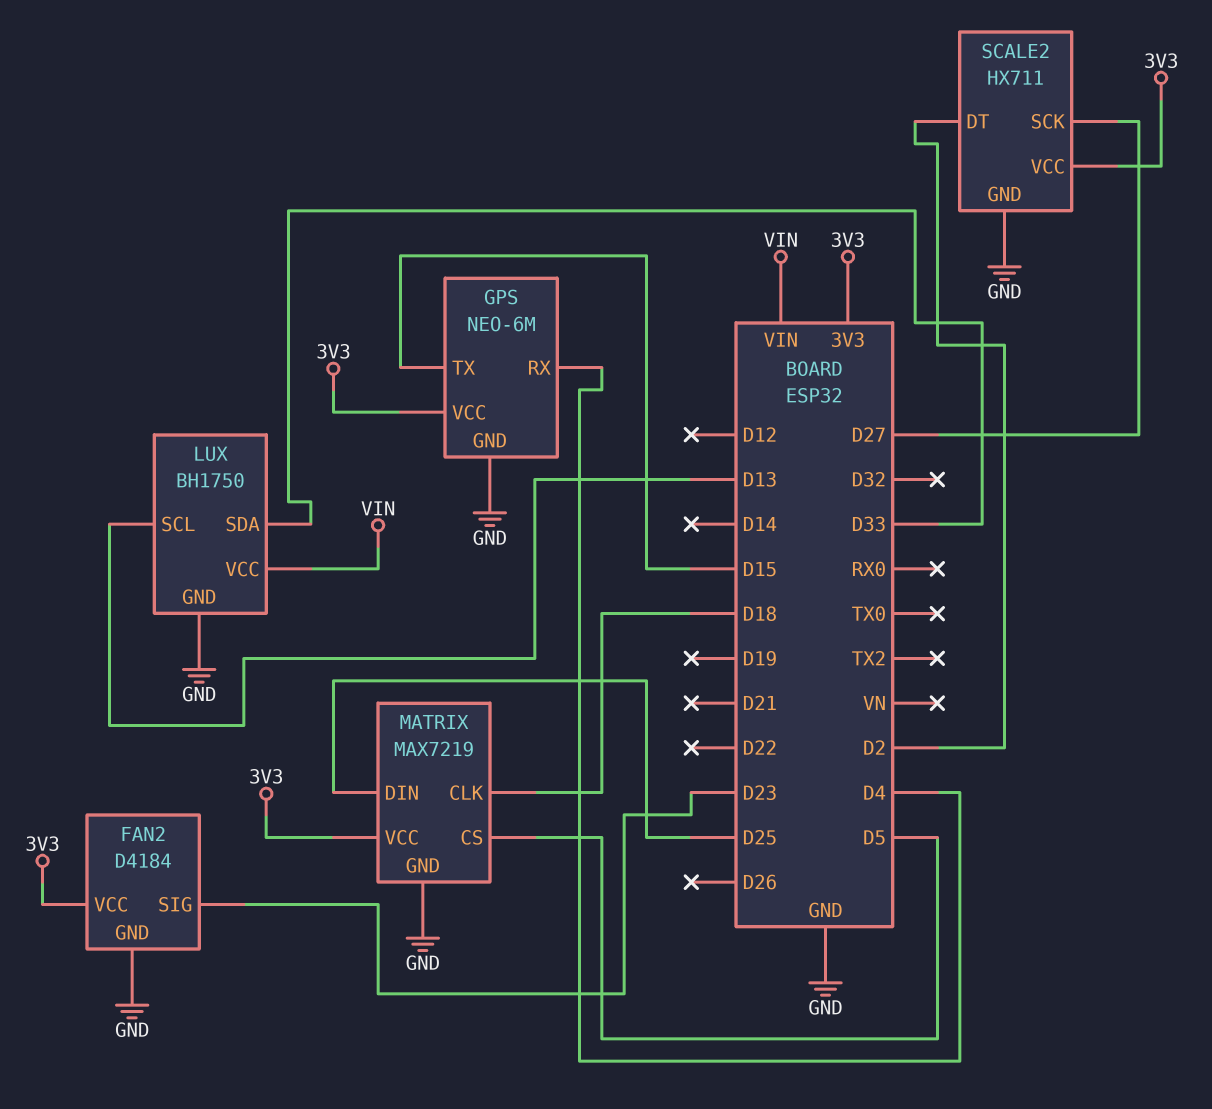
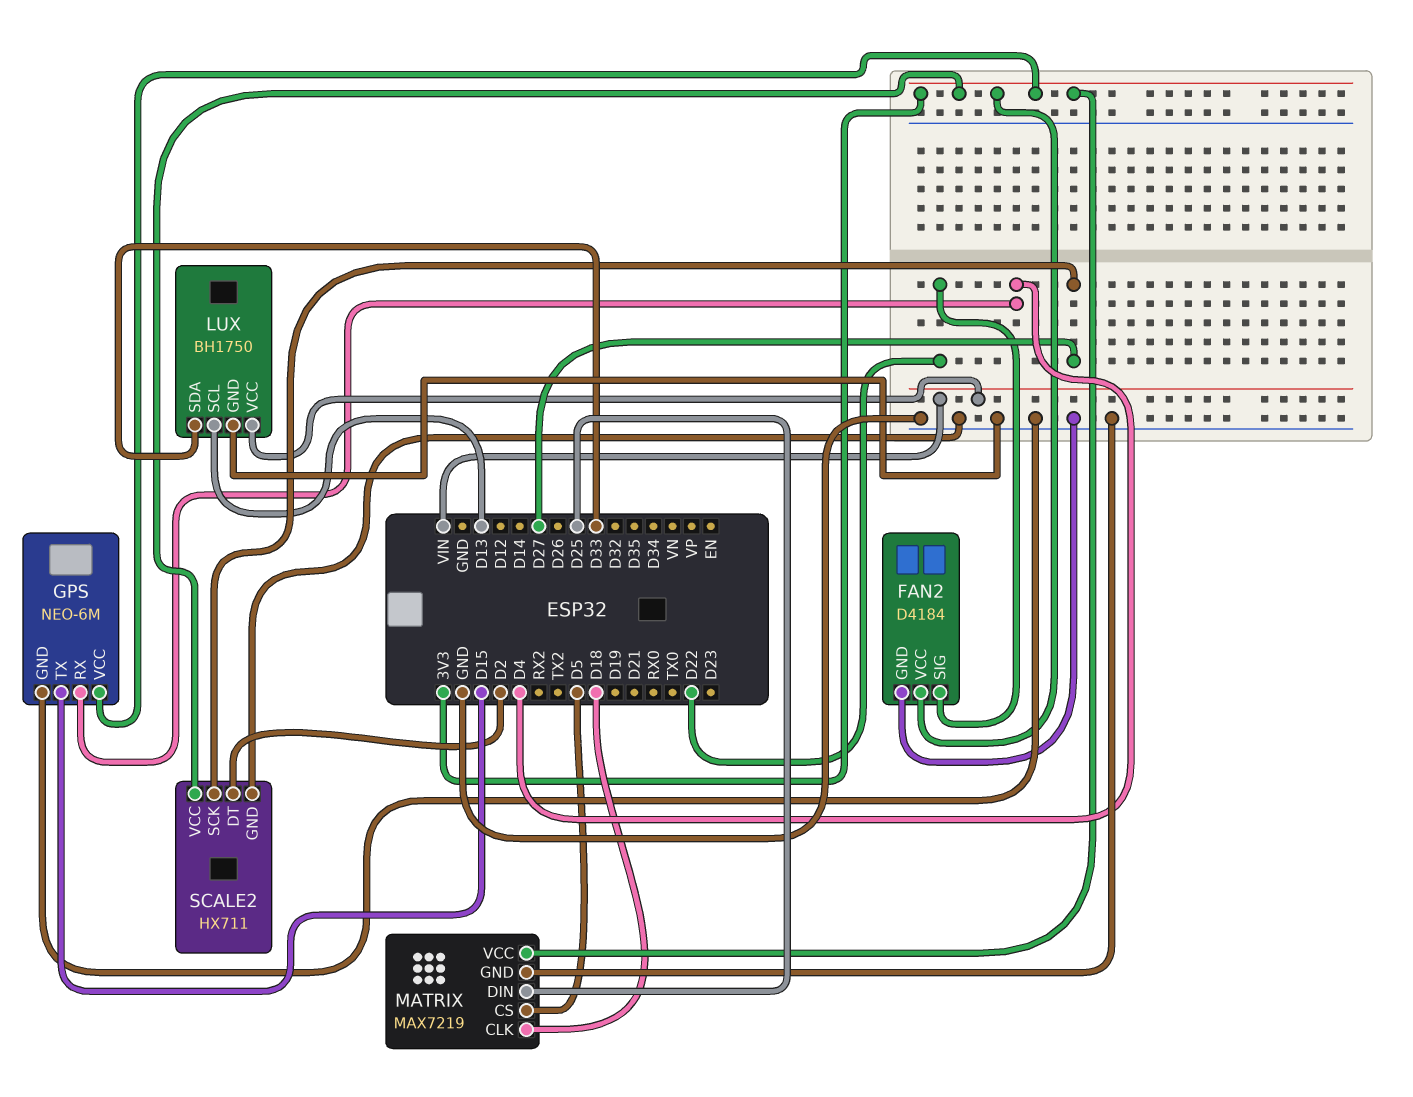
FAN2 pin SIG: D23 -> D22

